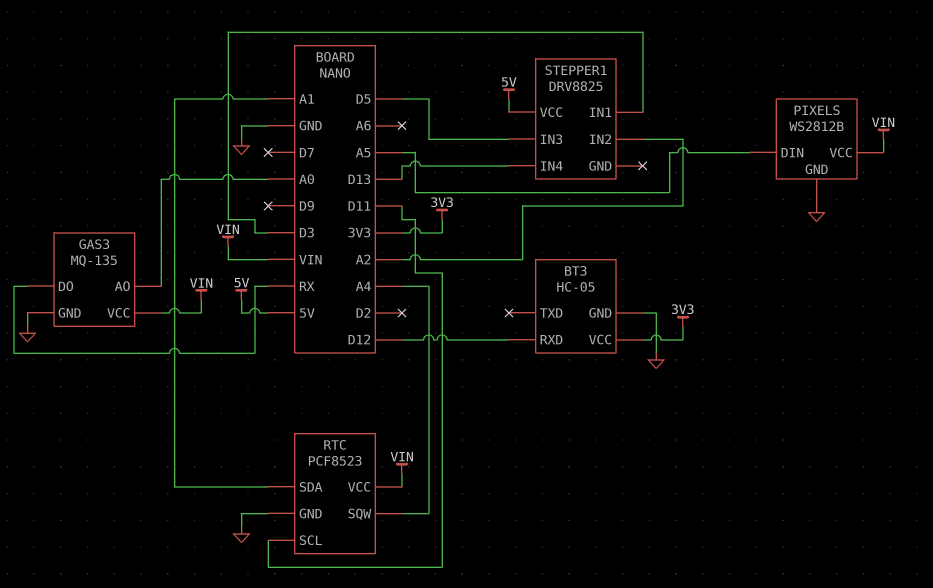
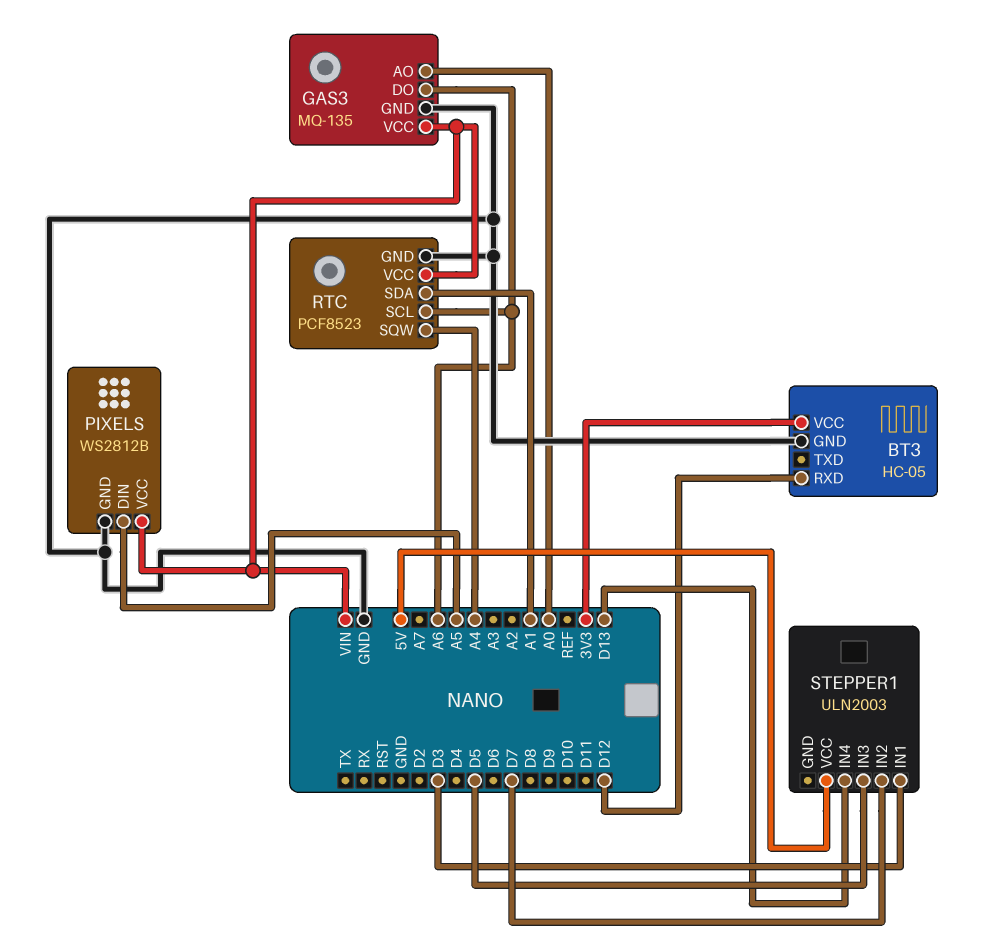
GAS3 pin DO: RX -> A6
RTC pin SCL: D11 -> A6
STEPPER1: DRV8825 -> ULN2003
STEPPER1 pin IN2: A2 -> D7

